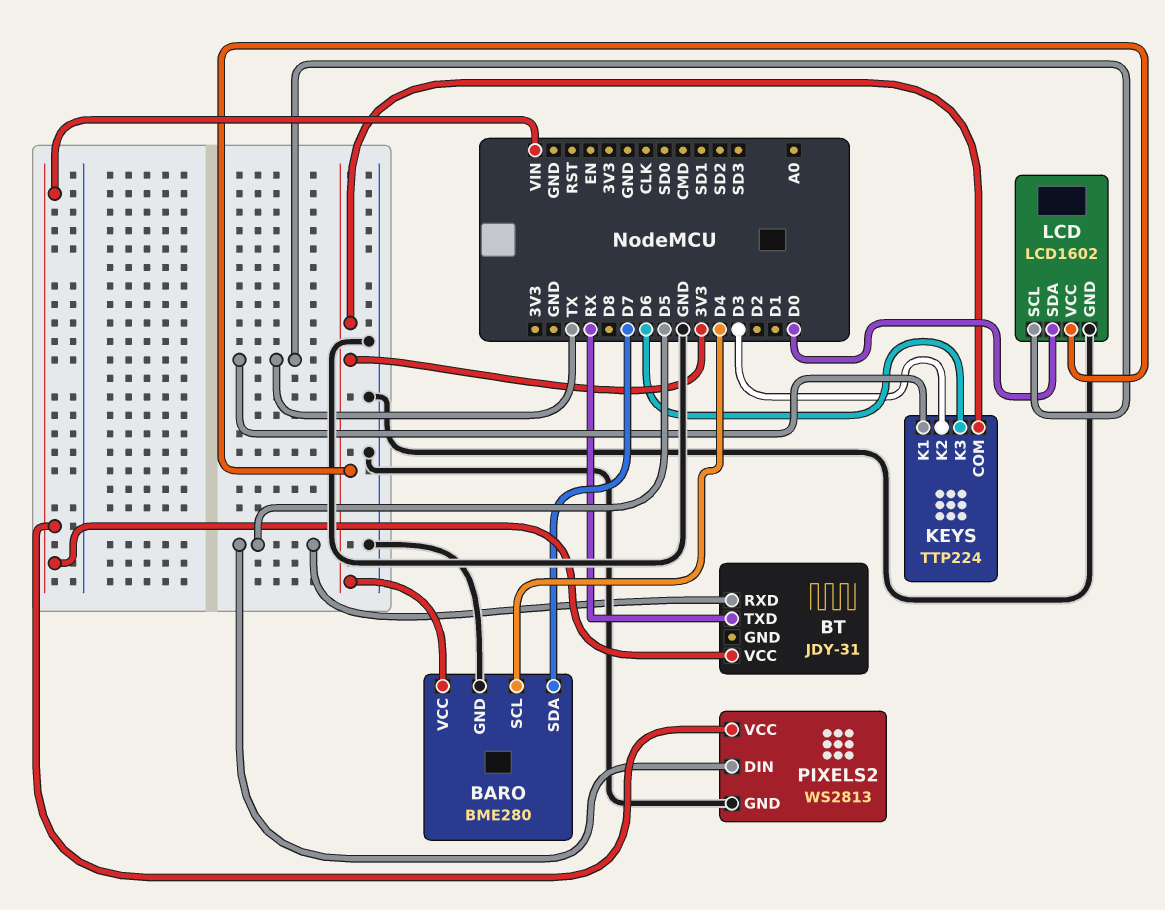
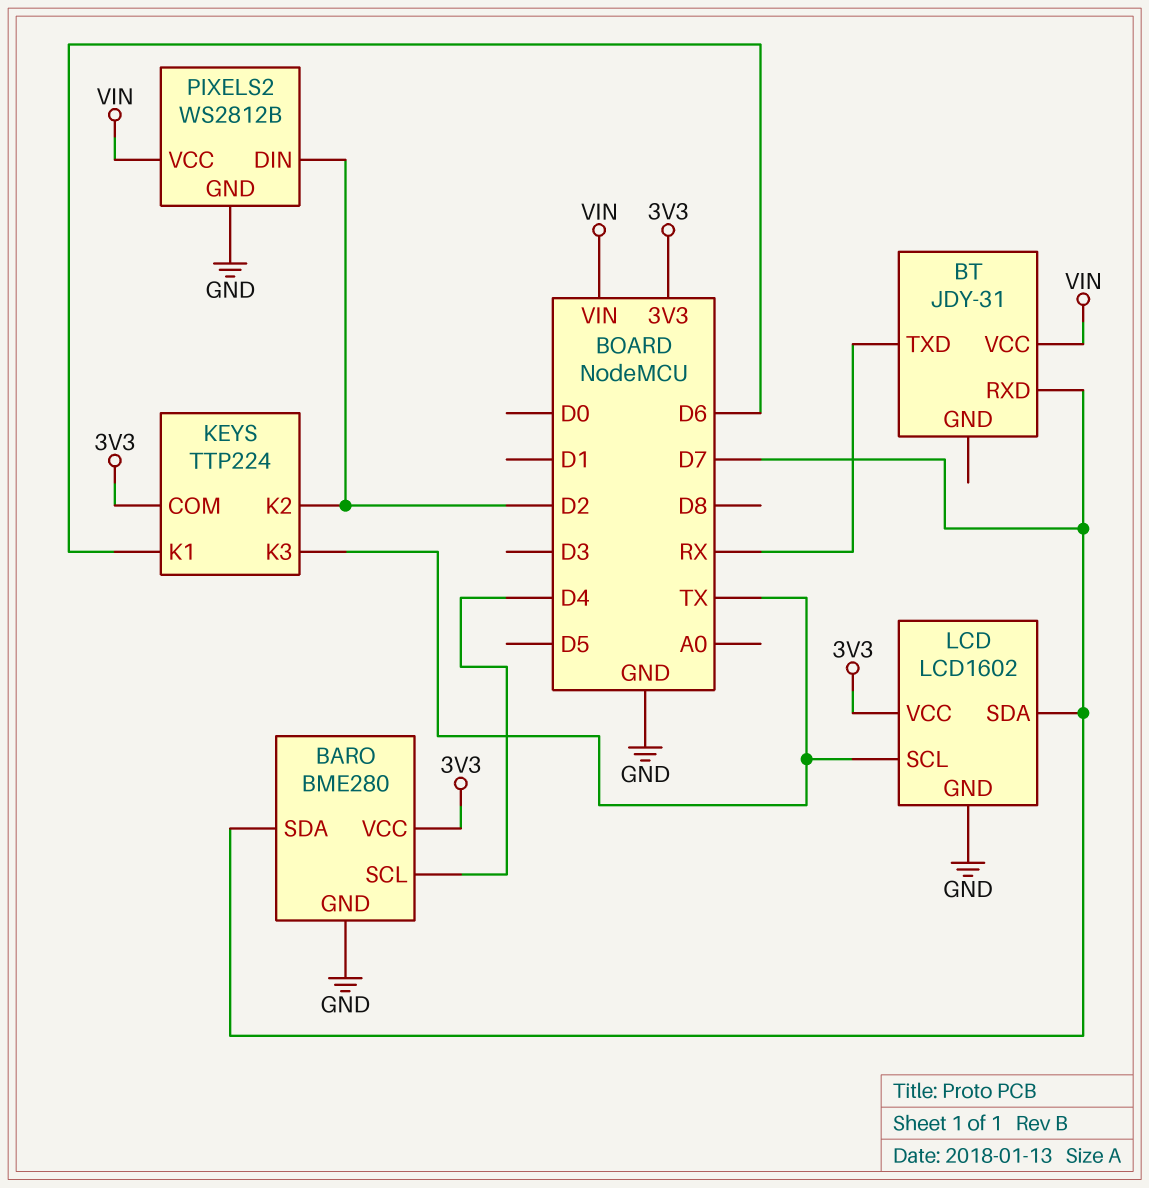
BT pin RXD: D5 -> D7
KEYS pin K1: TX -> D6
KEYS pin K2: D3 -> D2
KEYS pin K3: D6 -> TX
LCD pin SDA: D0 -> D7
PIXELS2: WS2813 -> WS2812B
PIXELS2 pin DIN: D5 -> D2

